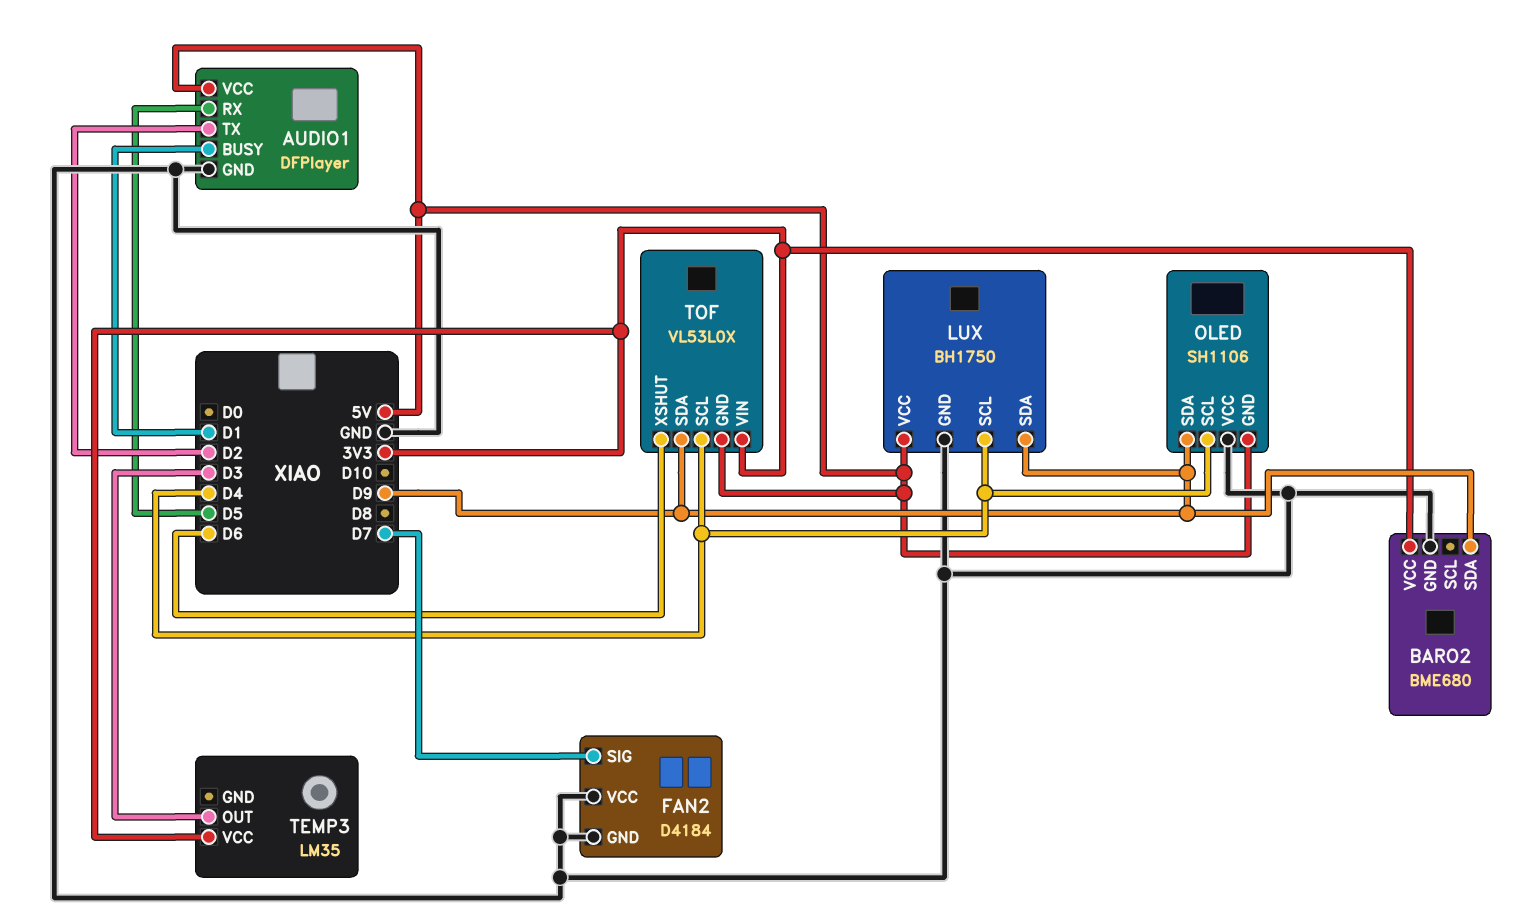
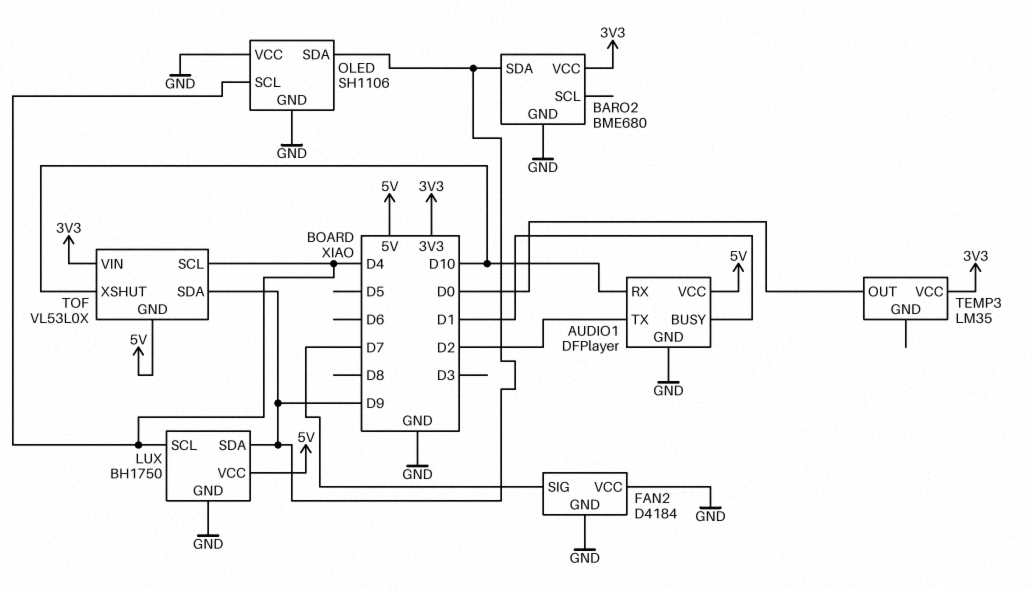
AUDIO1 pin RX: D5 -> D10
OLED pin GND: 5V -> GND
TEMP3 pin OUT: D3 -> D0
TOF pin XSHUT: D6 -> D10

